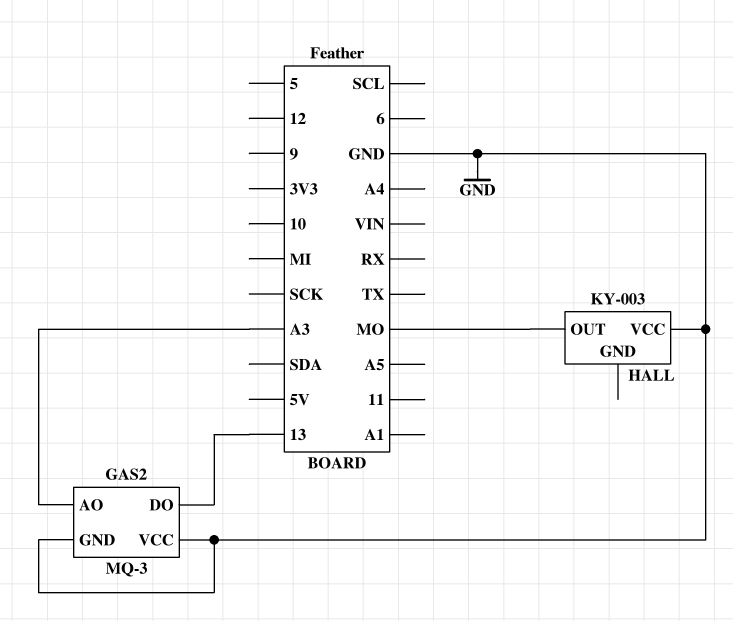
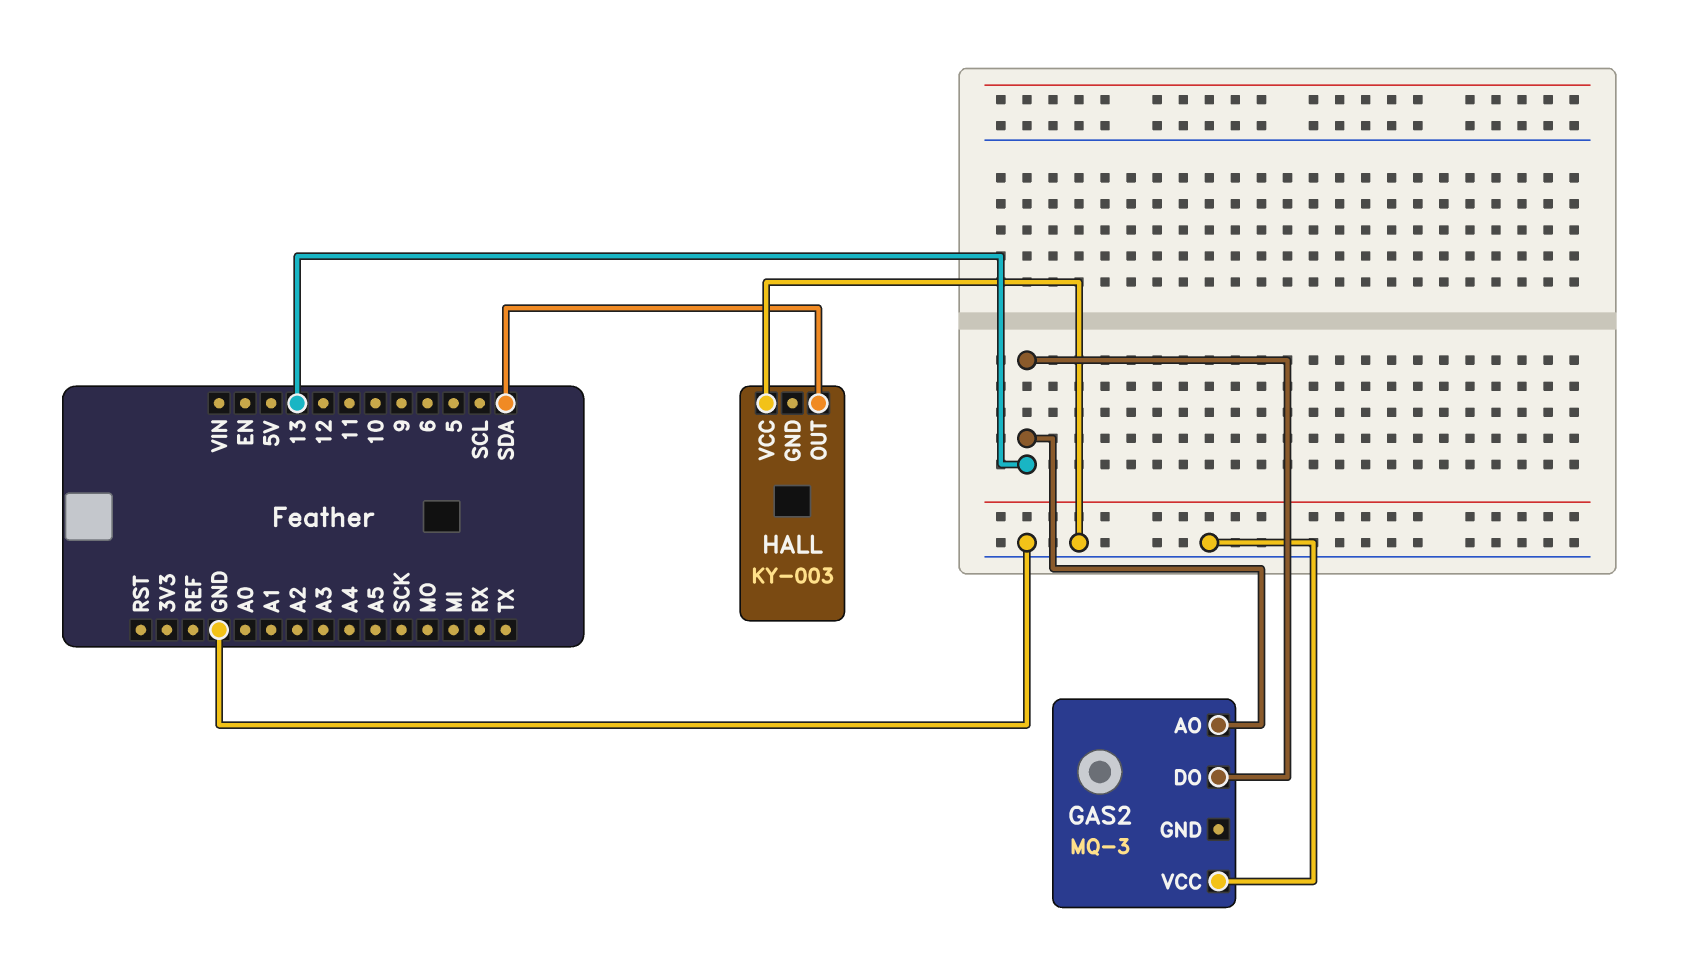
GAS2 pin AO: A3 -> 13
GAS2 pin GND: GND -> none
HALL pin OUT: MO -> SDA

